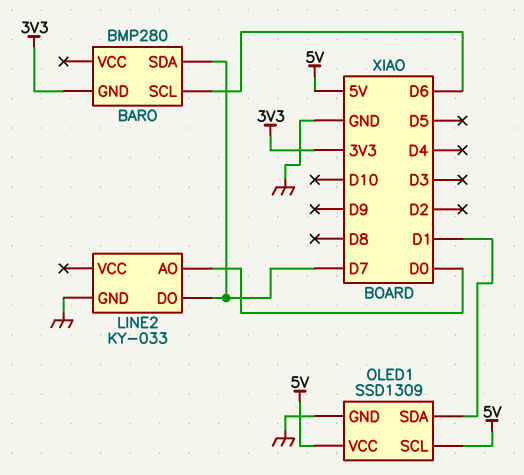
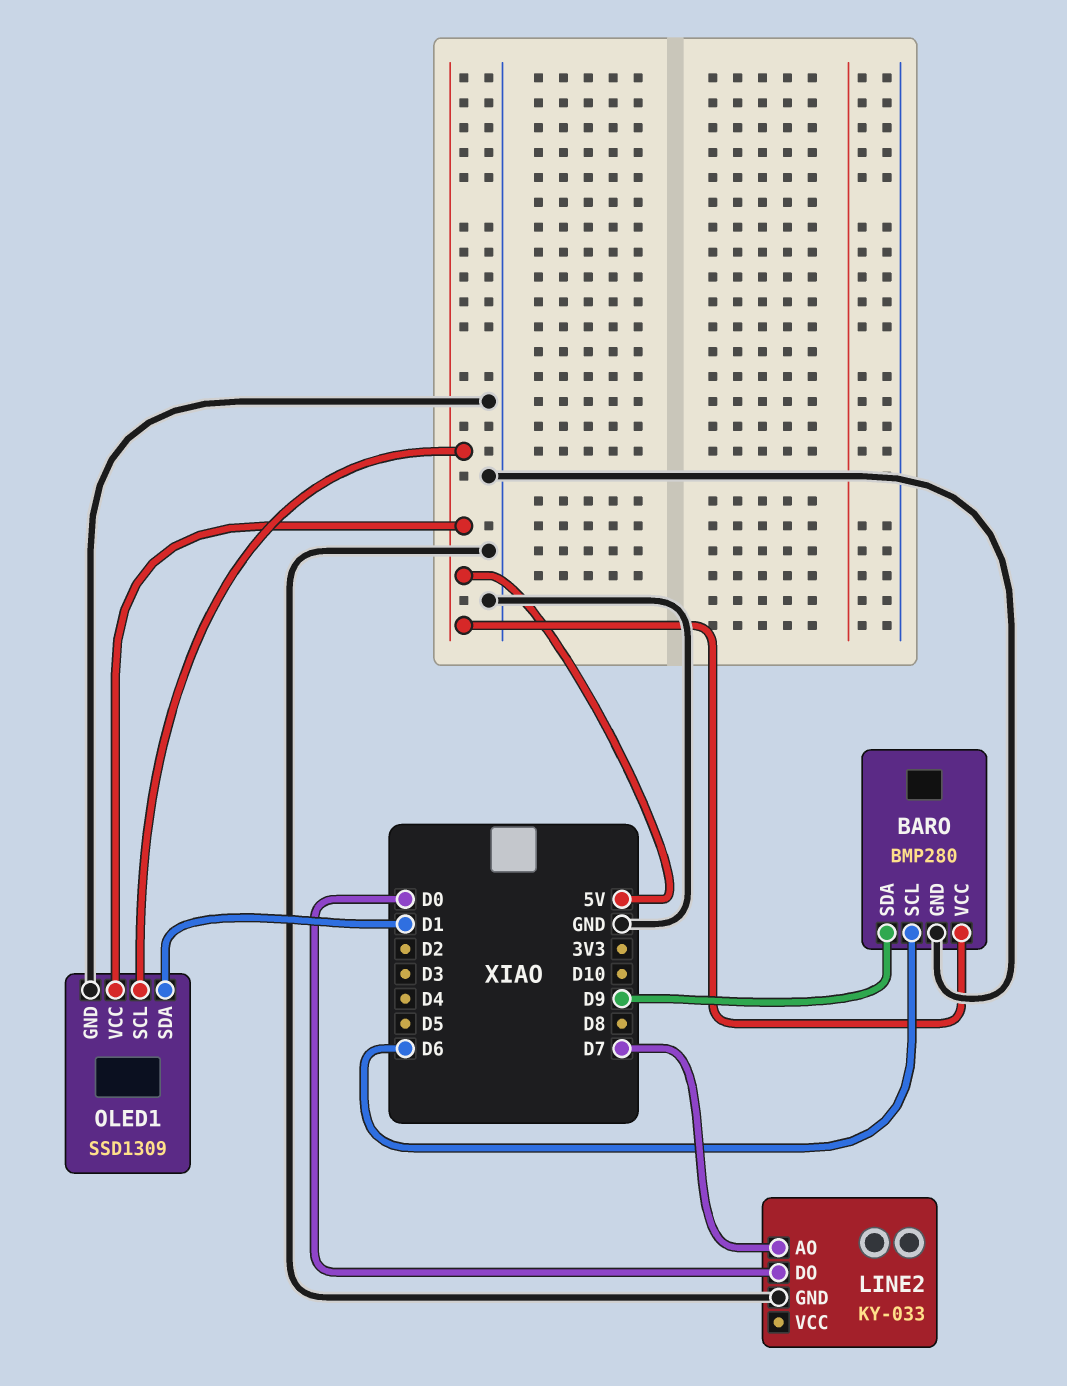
BARO pin GND: 3V3 -> GND
BARO pin SDA: D7 -> D9
BARO pin VCC: none -> 5V
LINE2 pin AO: D0 -> D7
LINE2 pin DO: D7 -> D0

